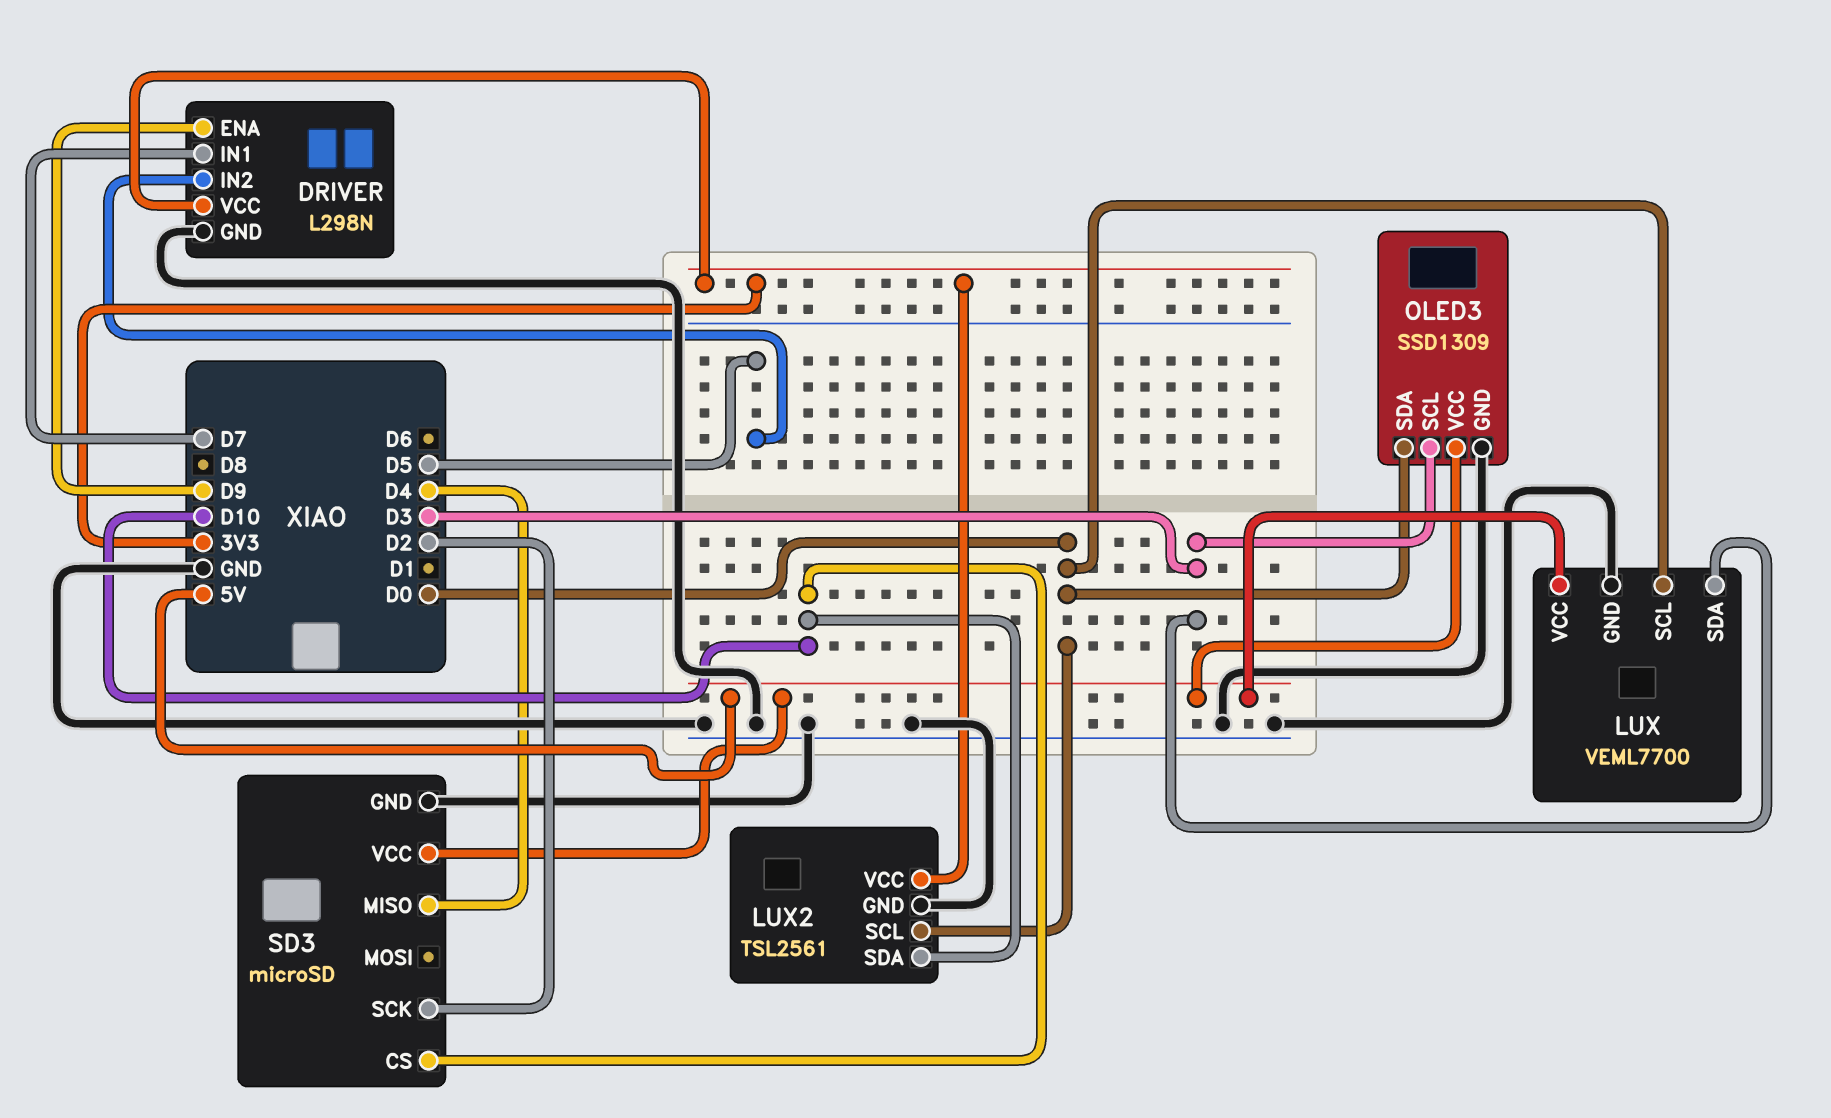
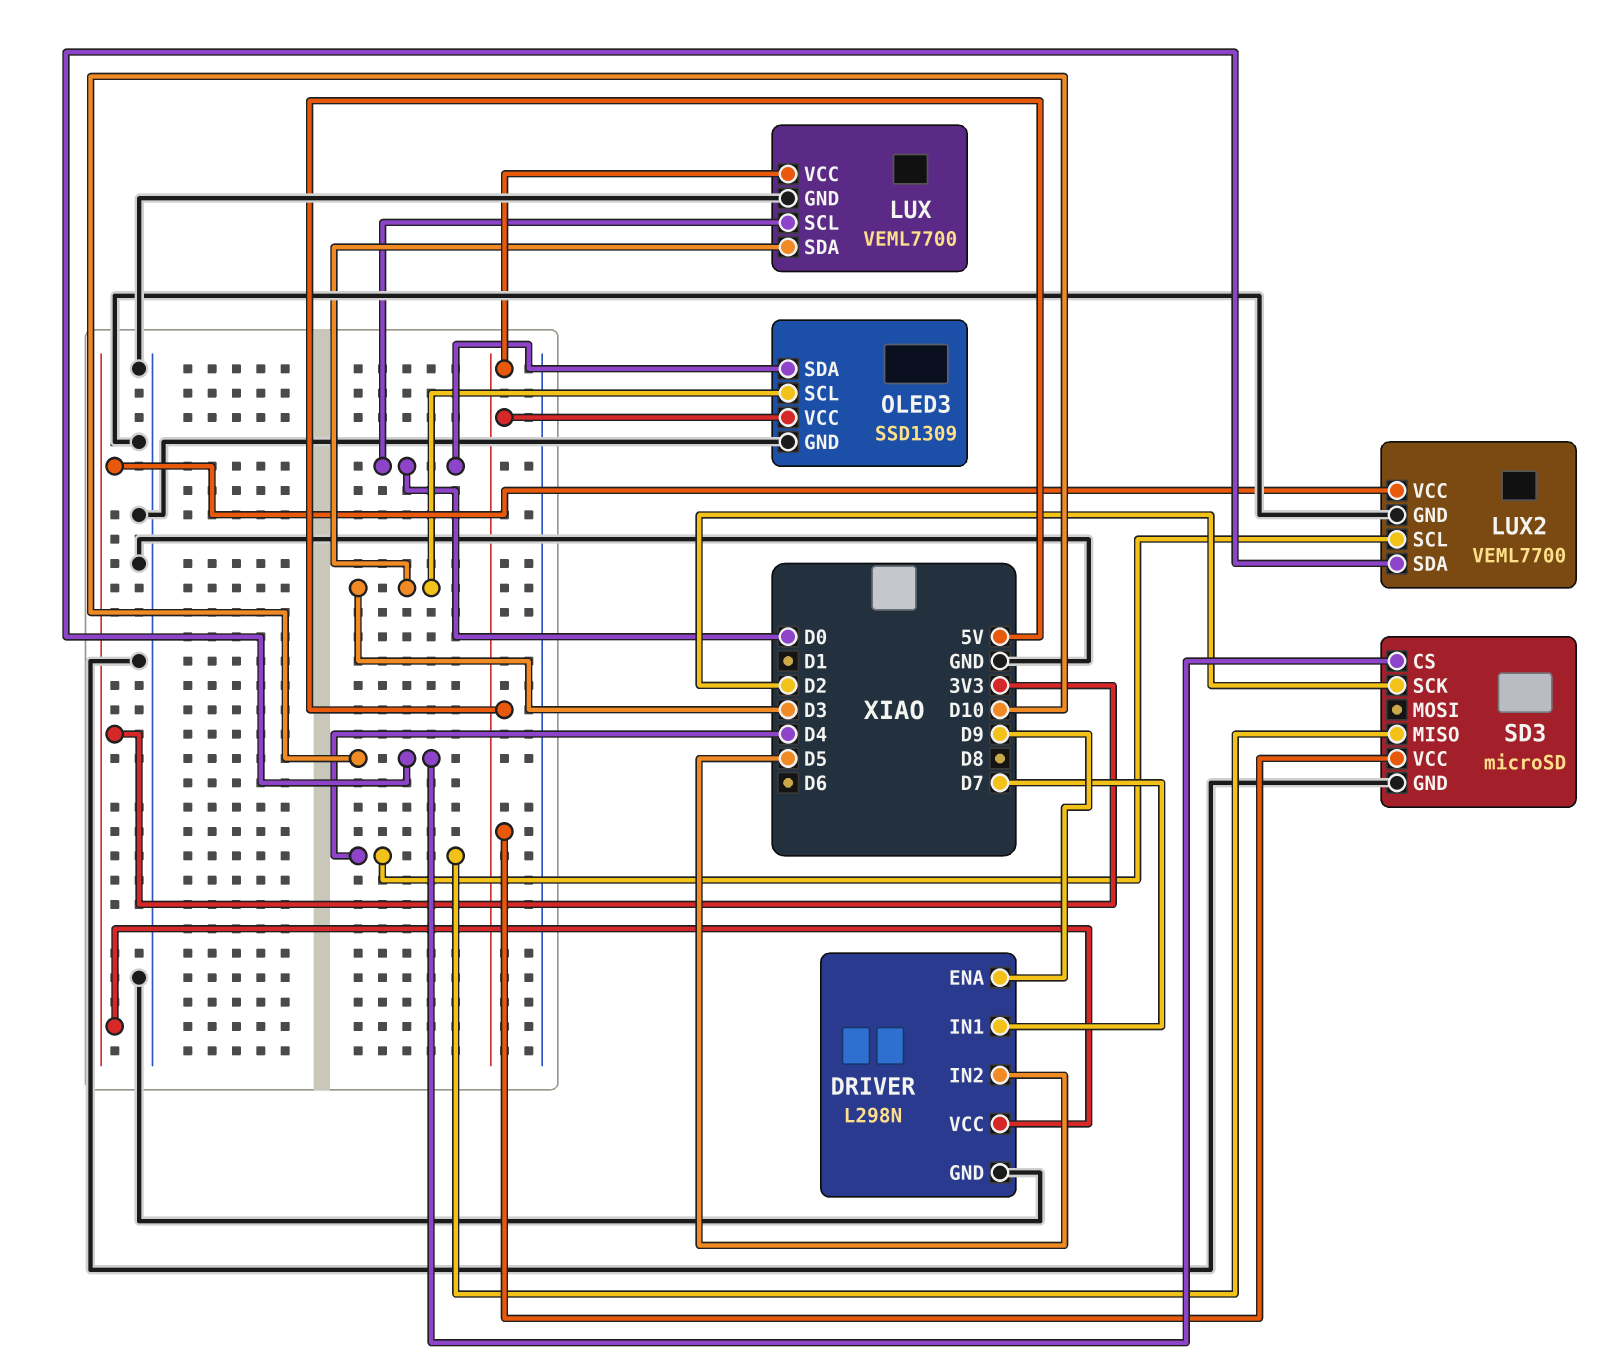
LUX2: TSL2561 -> VEML7700
LUX2 pin SCL: D0 -> D4

